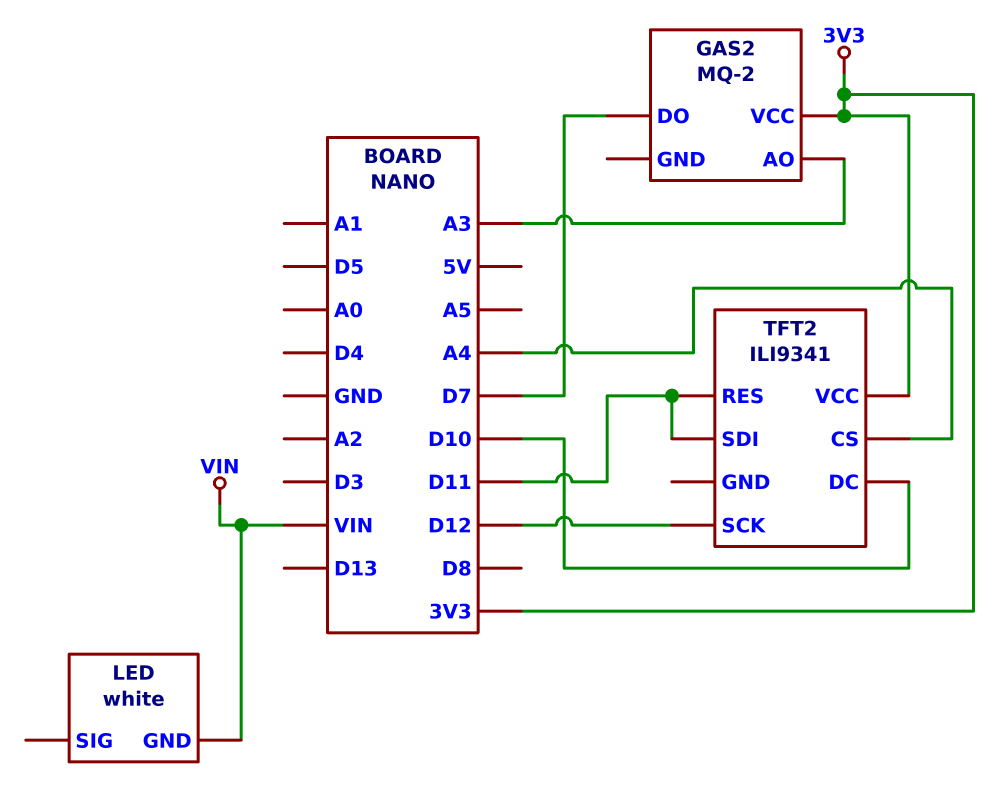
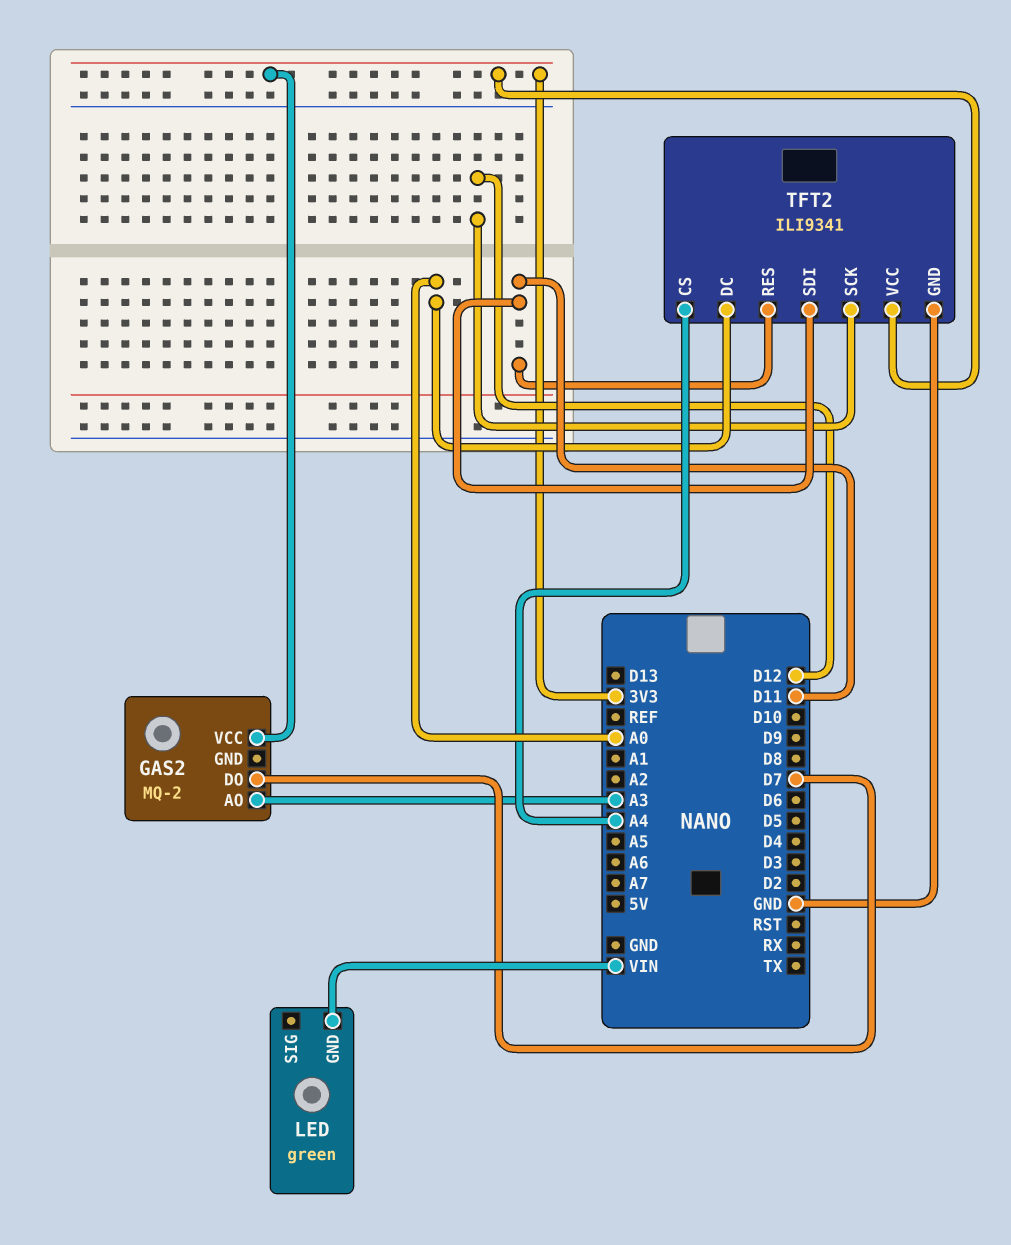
LED: white -> green
TFT2 pin DC: D10 -> A0
TFT2 pin GND: none -> GND

